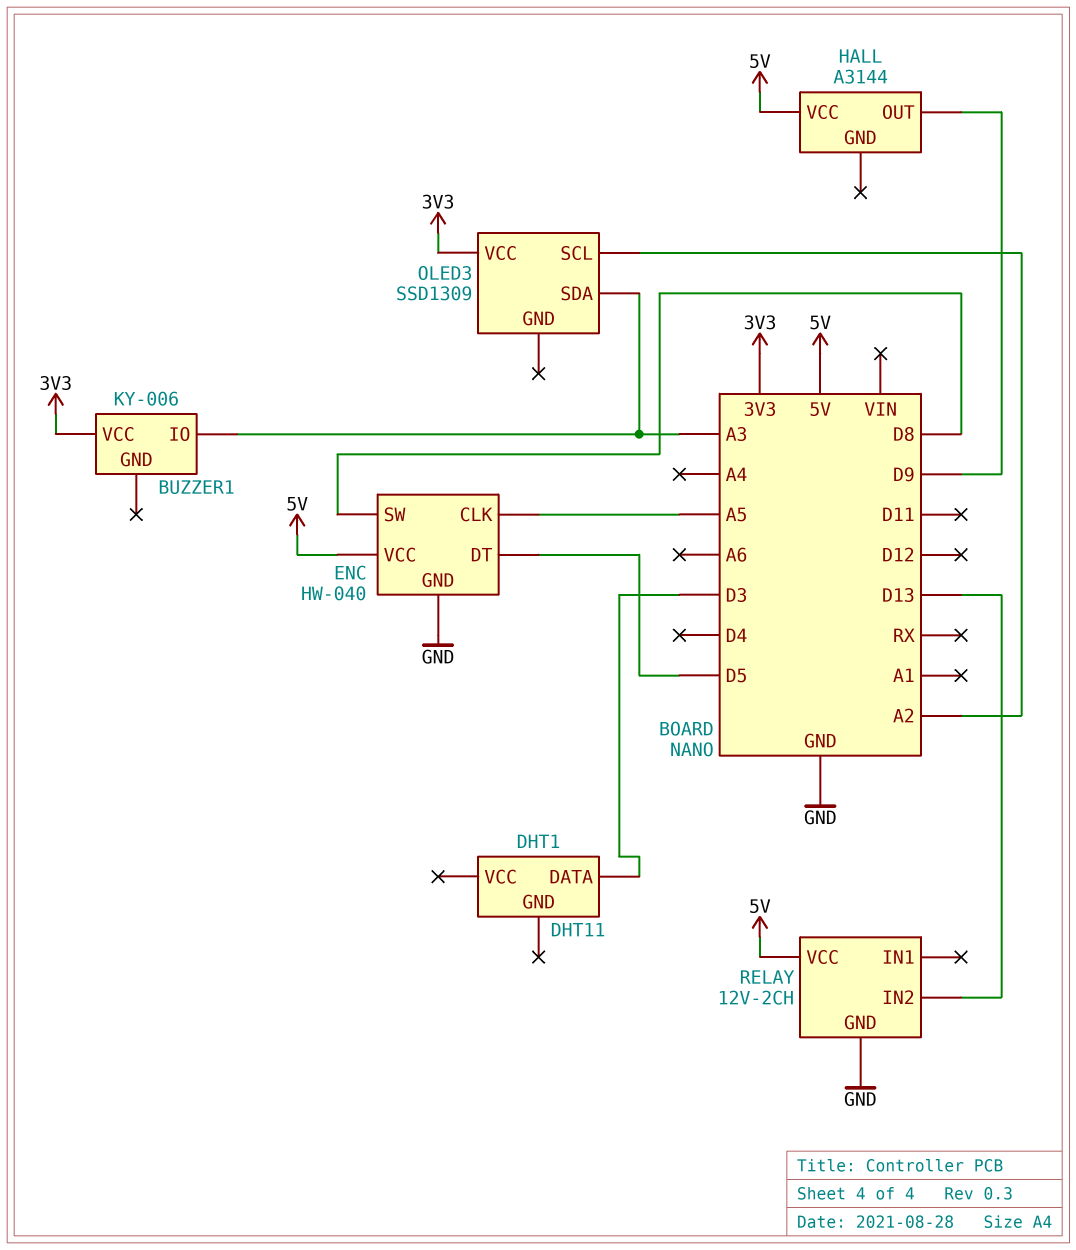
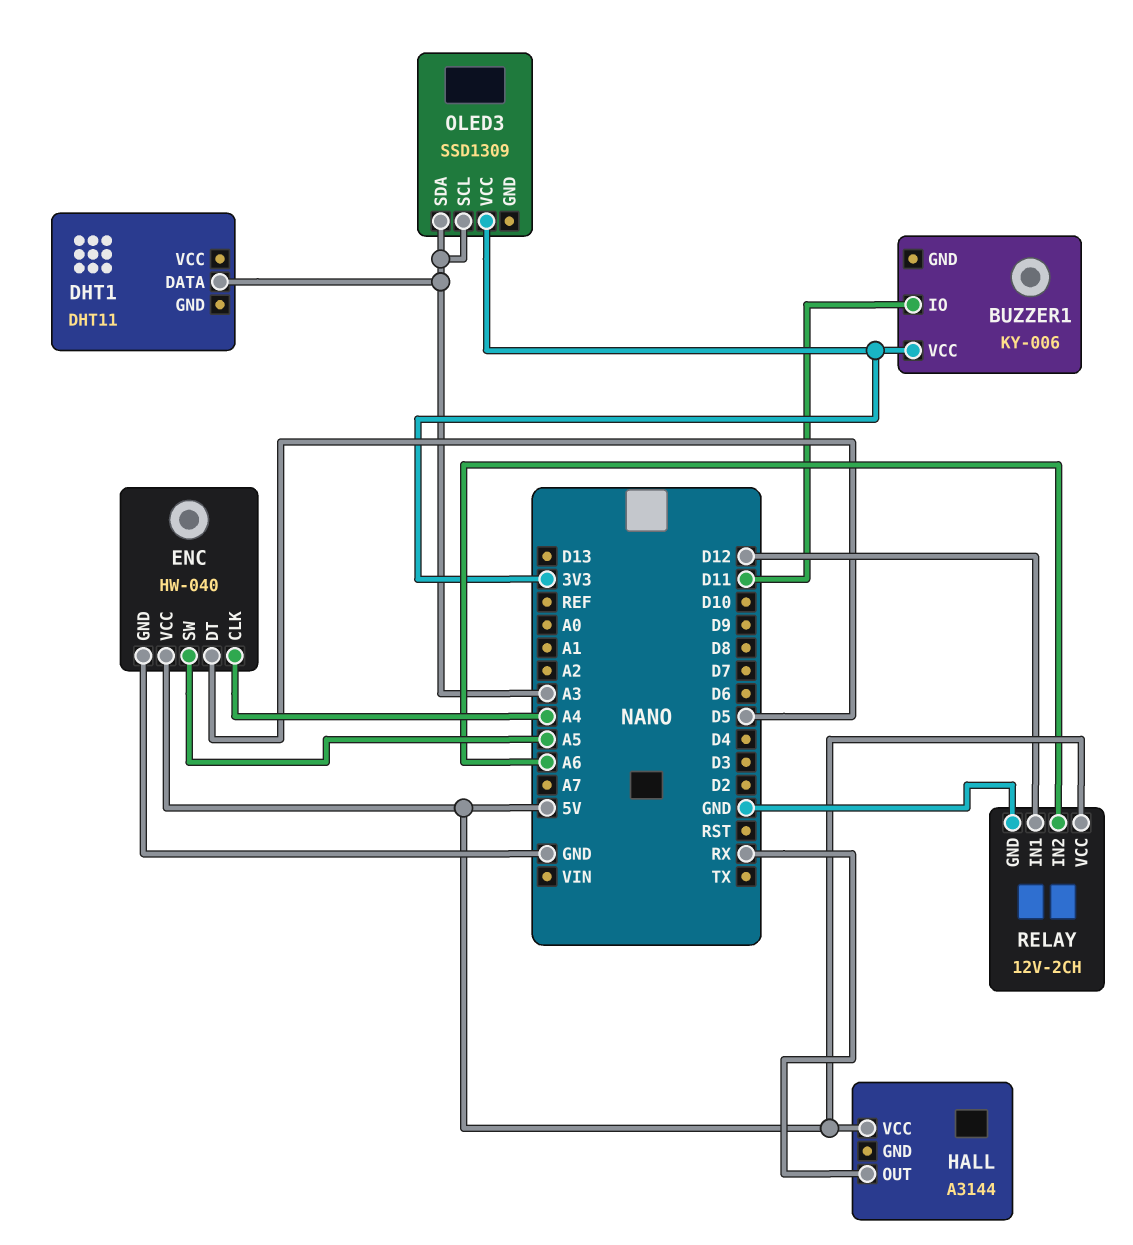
BUZZER1 pin IO: A3 -> D11
DHT1 pin DATA: D3 -> A3
ENC pin CLK: A5 -> A4
ENC pin SW: D8 -> A5
HALL pin OUT: D9 -> RX
OLED3 pin SCL: A2 -> A3
RELAY pin IN1: none -> D12
RELAY pin IN2: D13 -> A6

